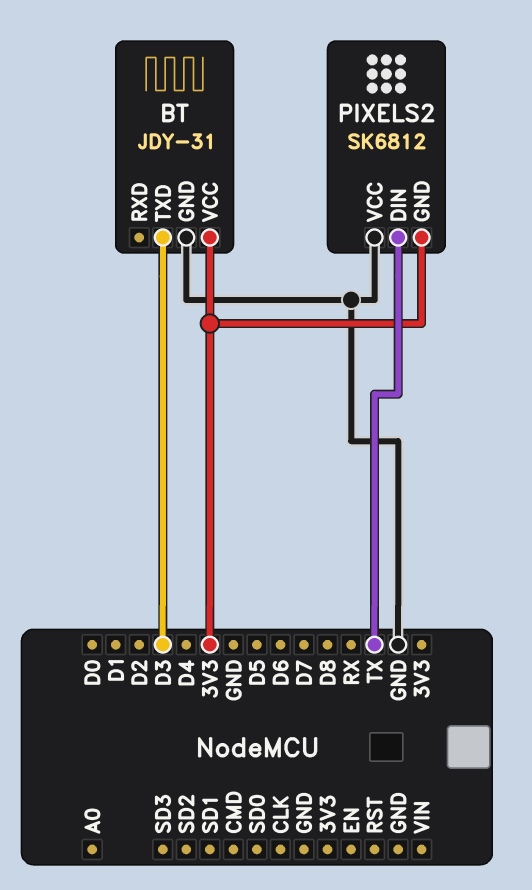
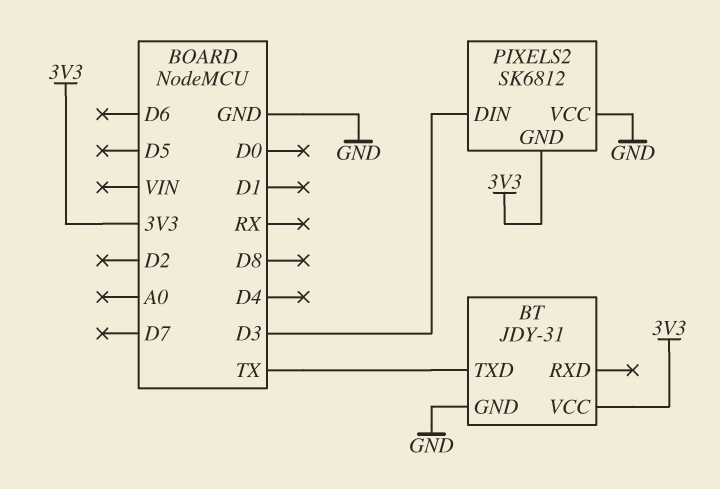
BT pin TXD: D3 -> TX
PIXELS2 pin DIN: TX -> D3

